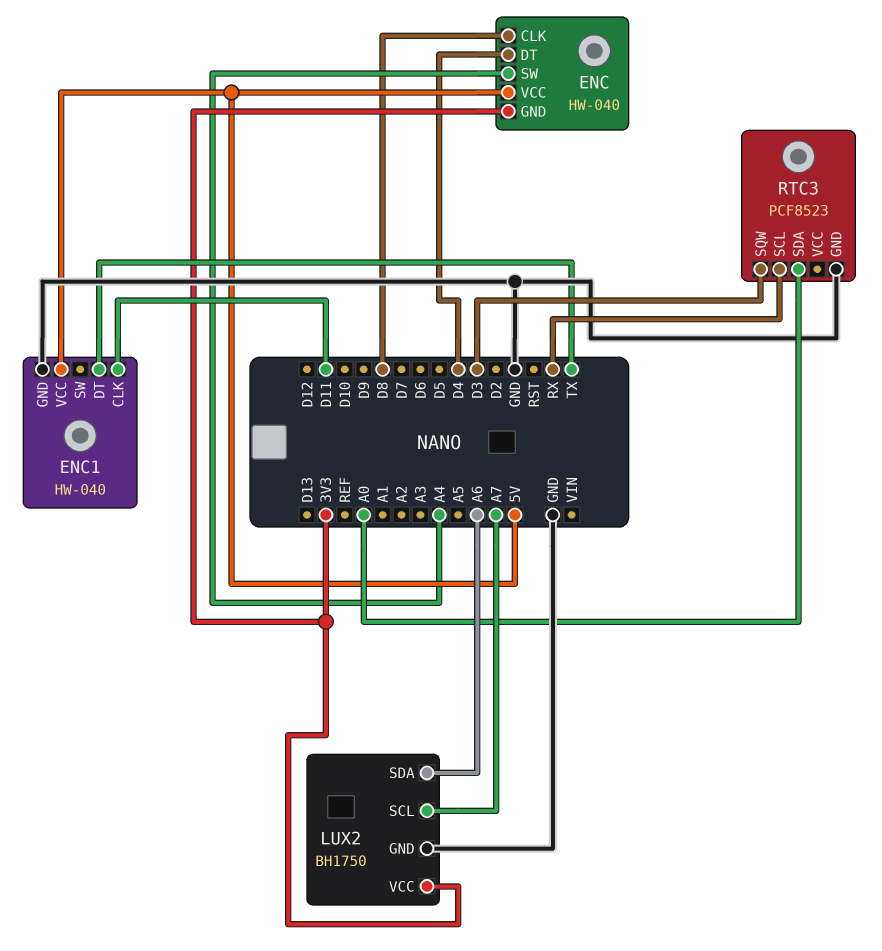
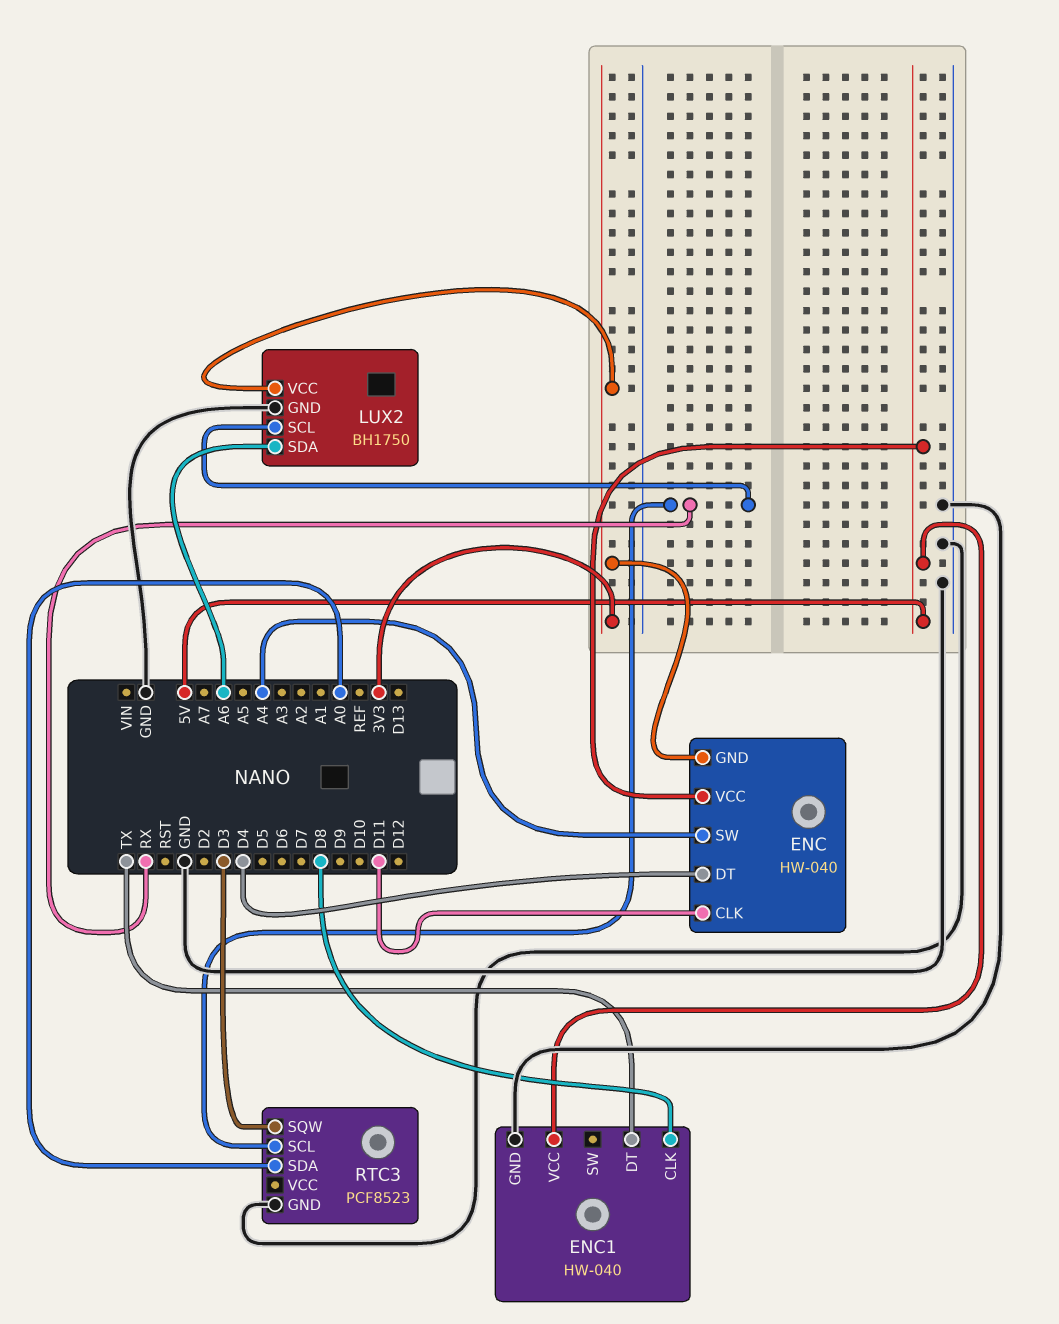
ENC pin CLK: D8 -> D11
ENC1 pin CLK: D11 -> D8
LUX2 pin SCL: A7 -> RX

